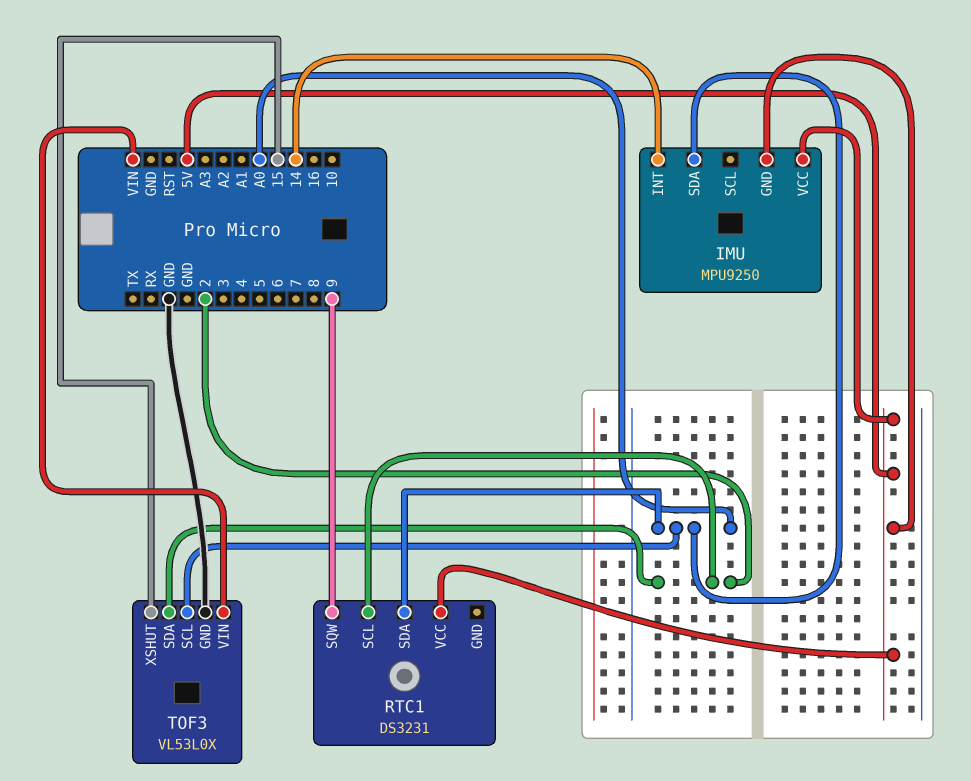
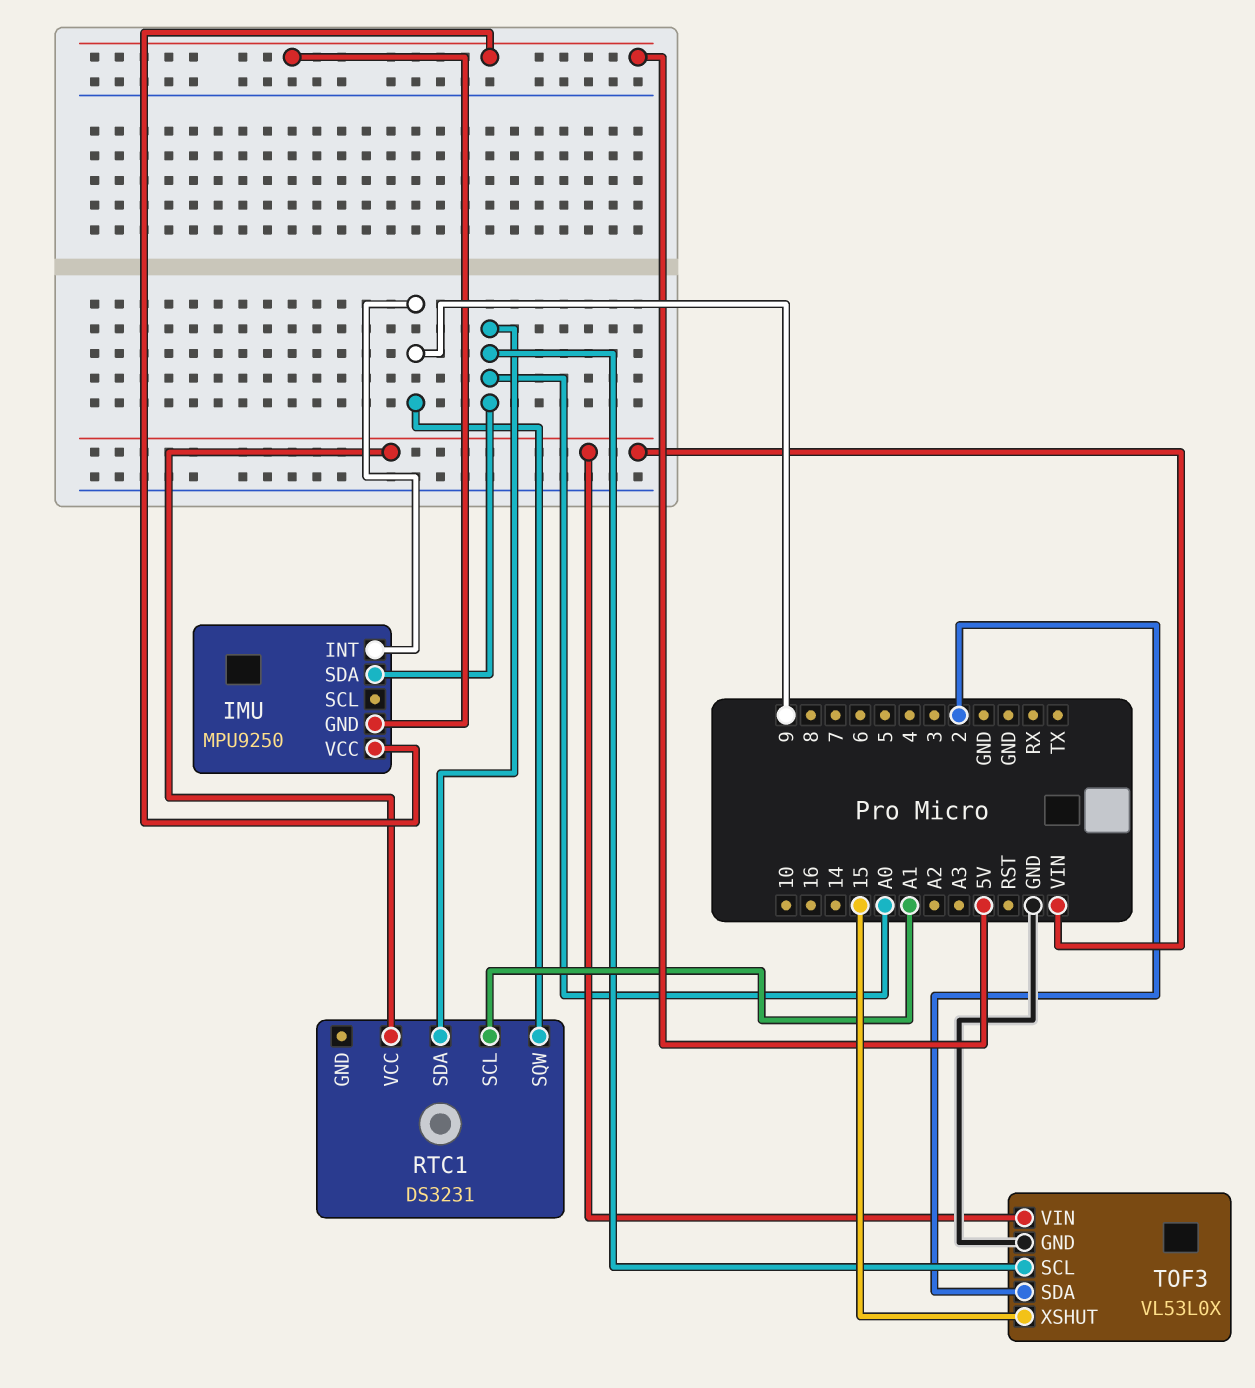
IMU pin INT: 14 -> 9
RTC1 pin SCL: 2 -> A1
RTC1 pin VCC: 5V -> VIN

